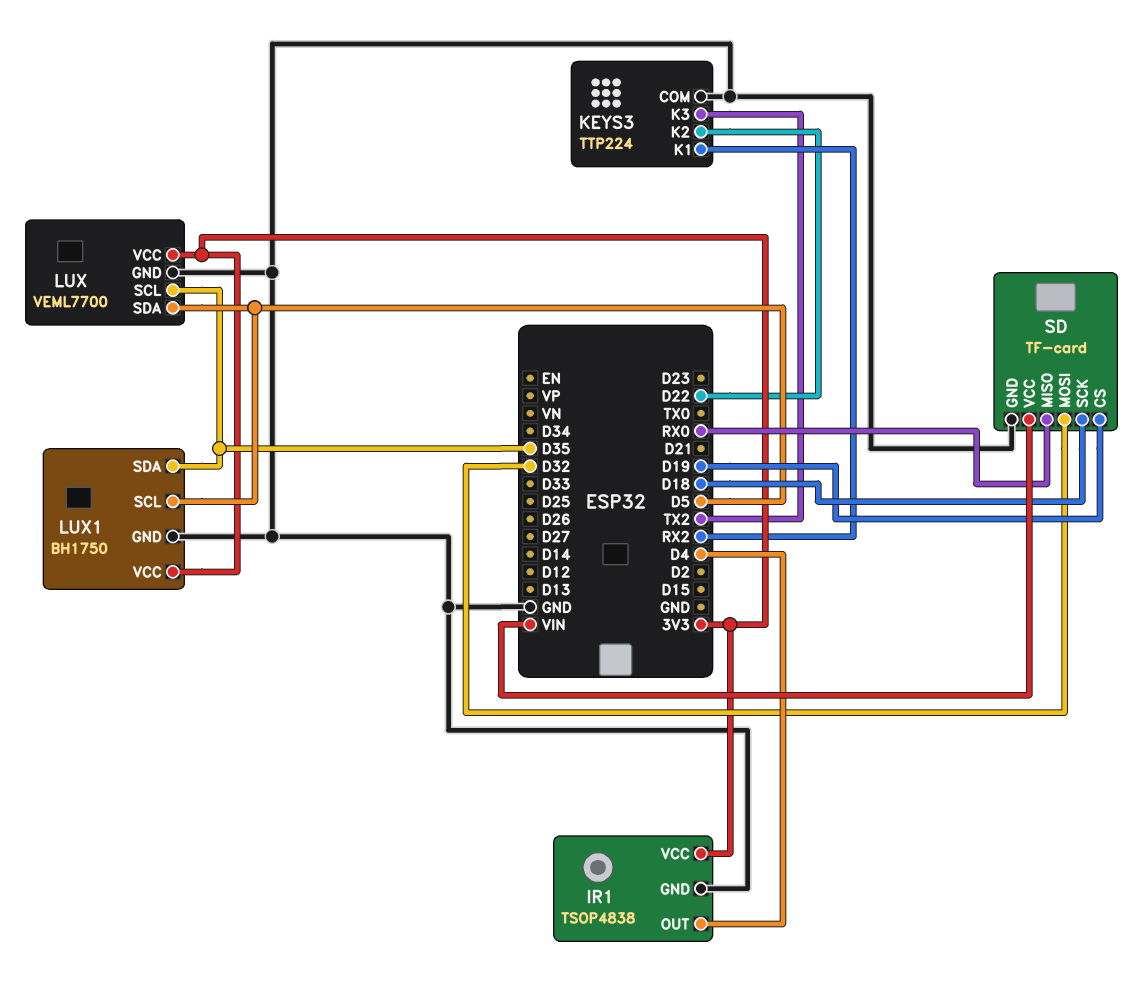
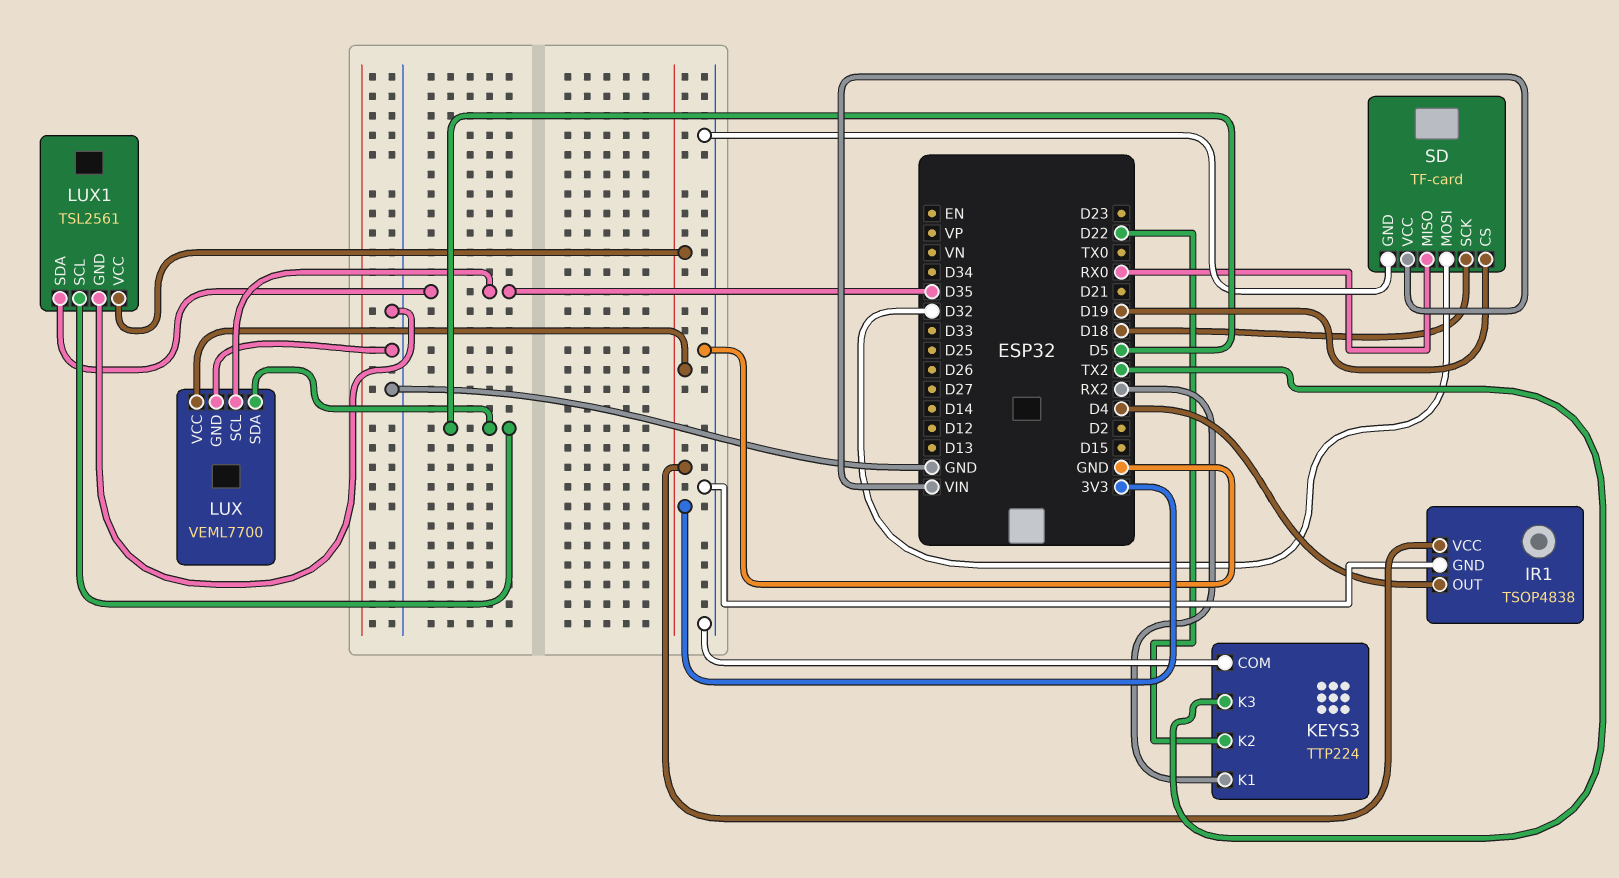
LUX1: BH1750 -> TSL2561

